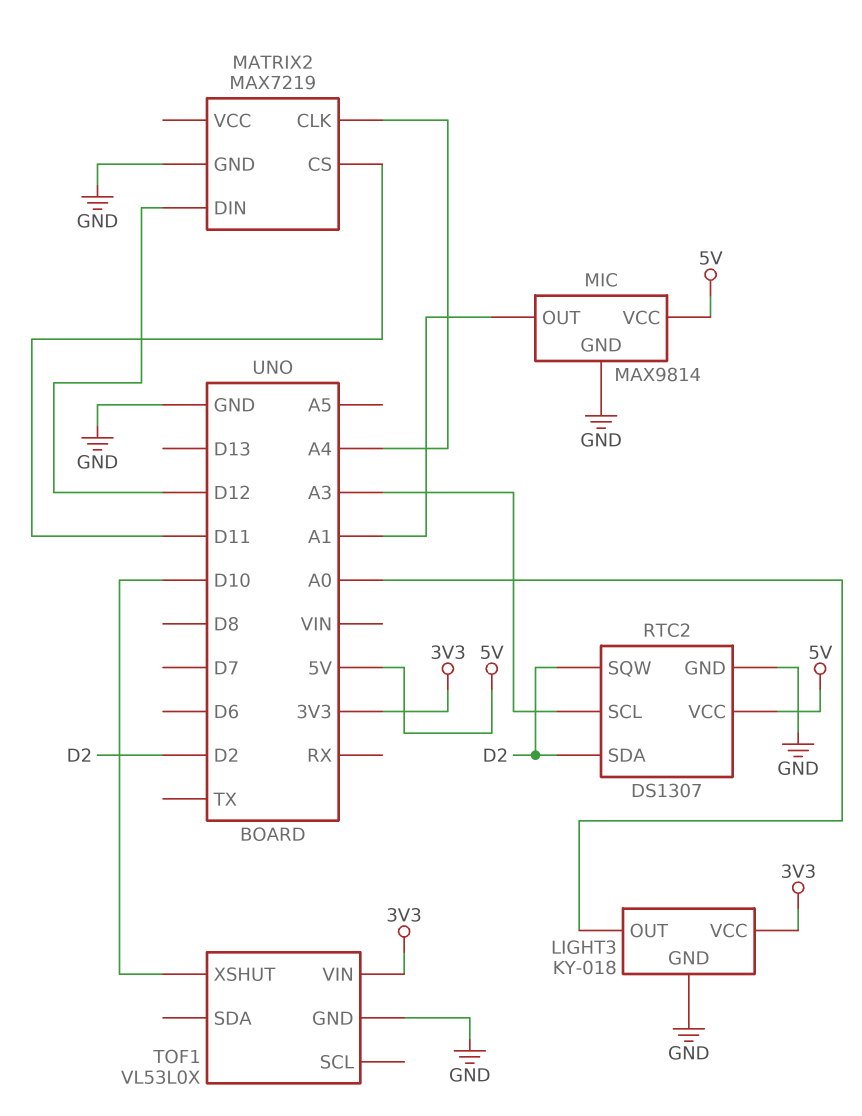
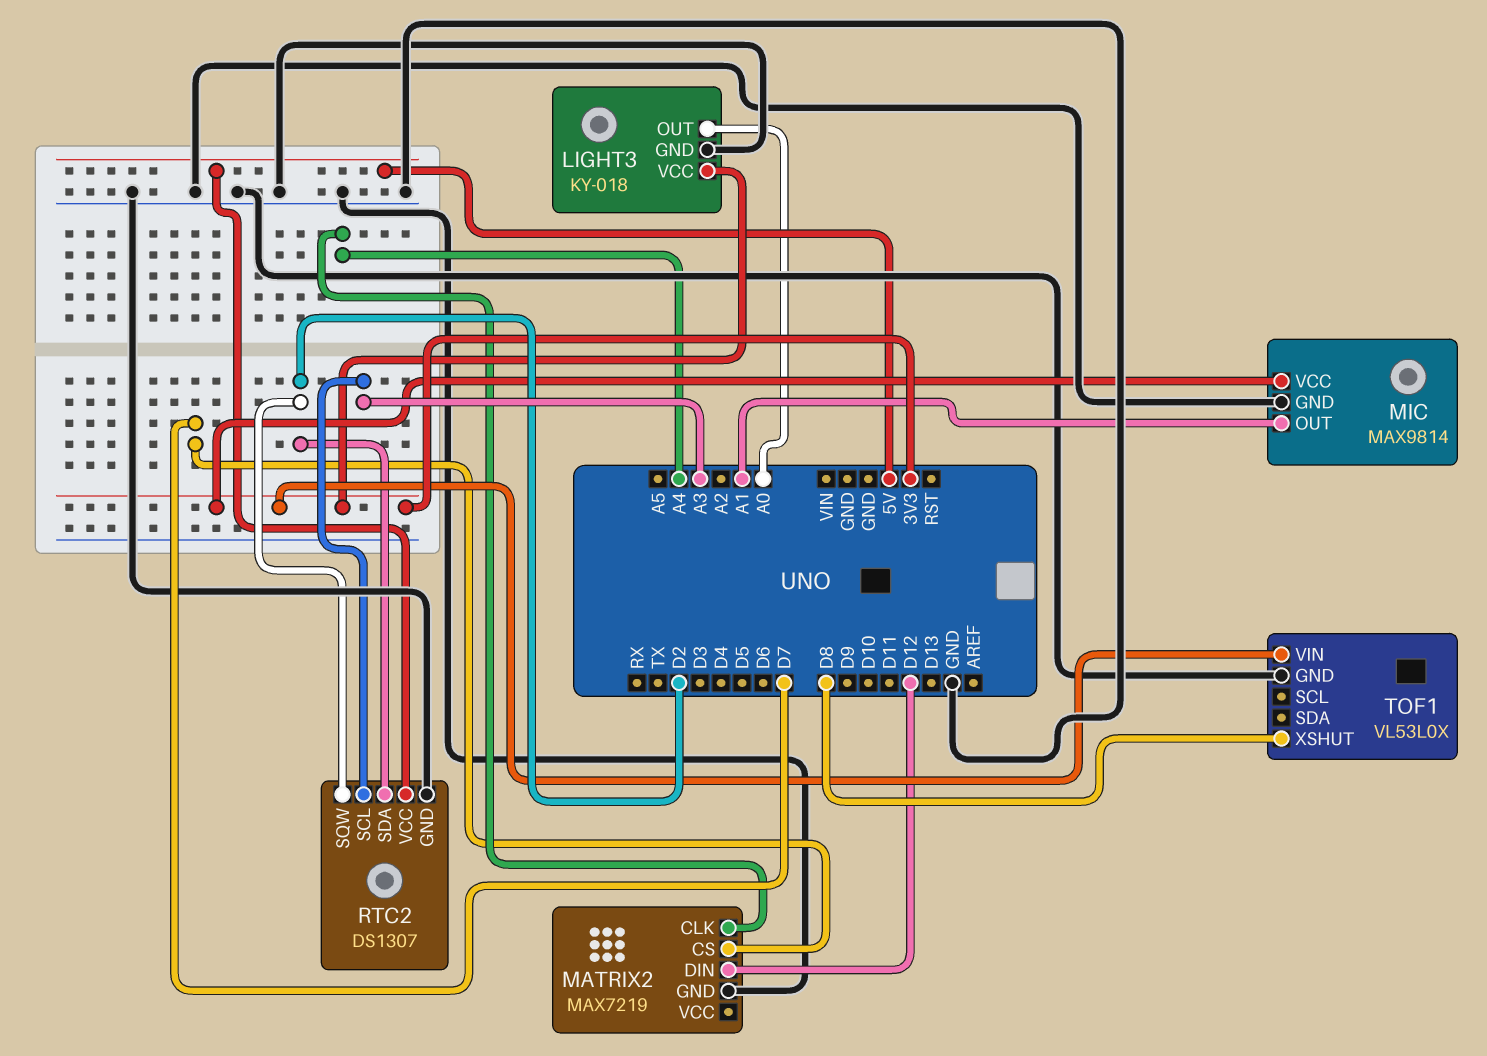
MATRIX2 pin CS: D11 -> D7
MIC pin VCC: 5V -> 3V3
TOF1 pin XSHUT: D10 -> D8

